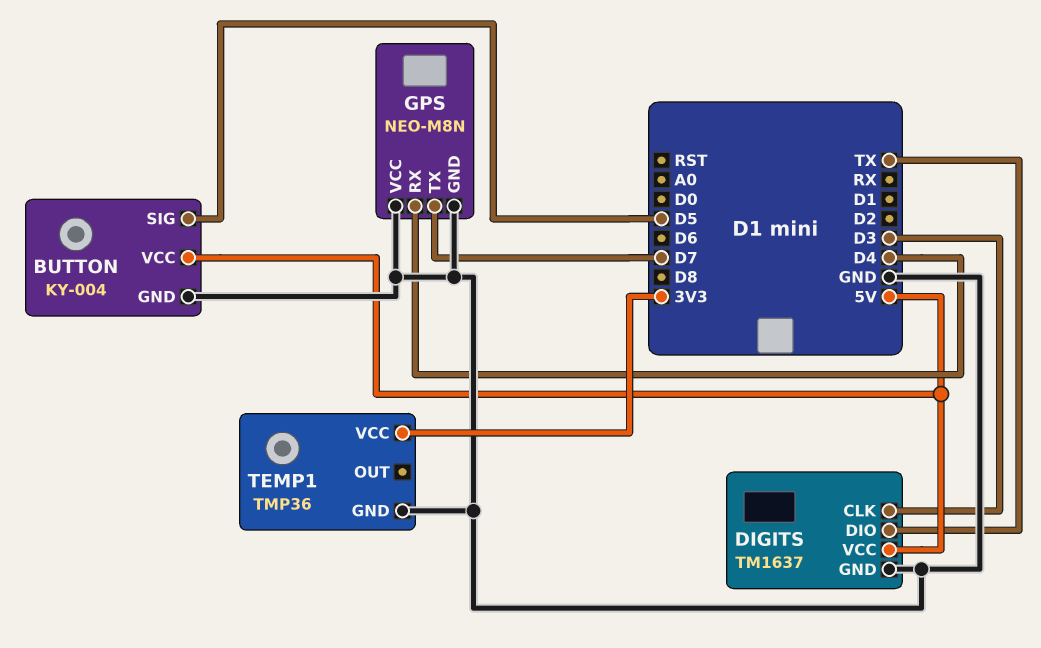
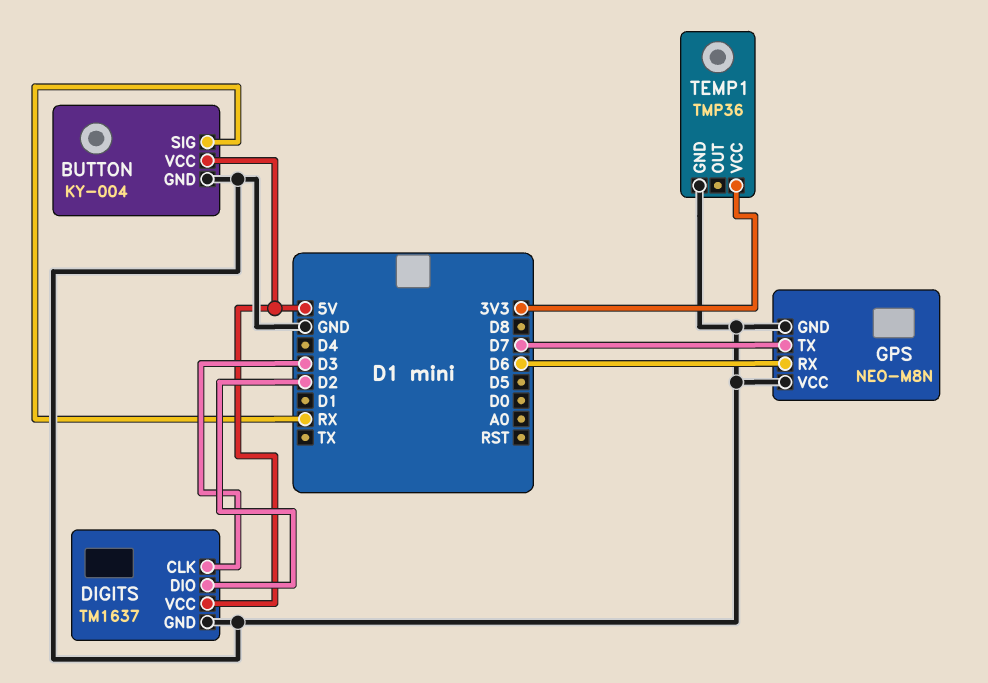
BUTTON pin SIG: D5 -> RX
DIGITS pin DIO: TX -> D2
GPS pin RX: D4 -> D6

